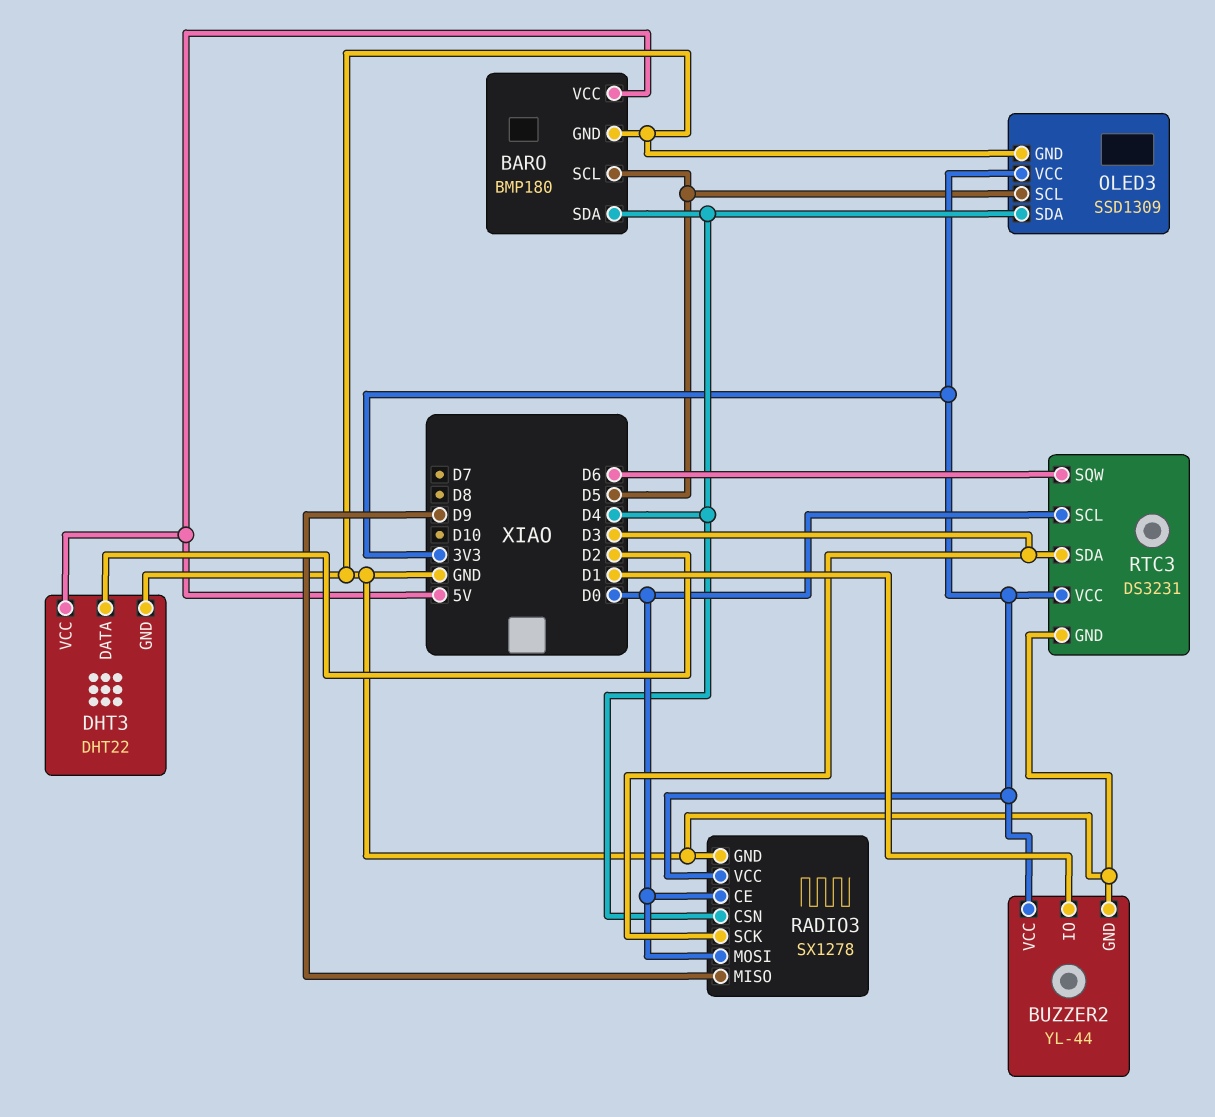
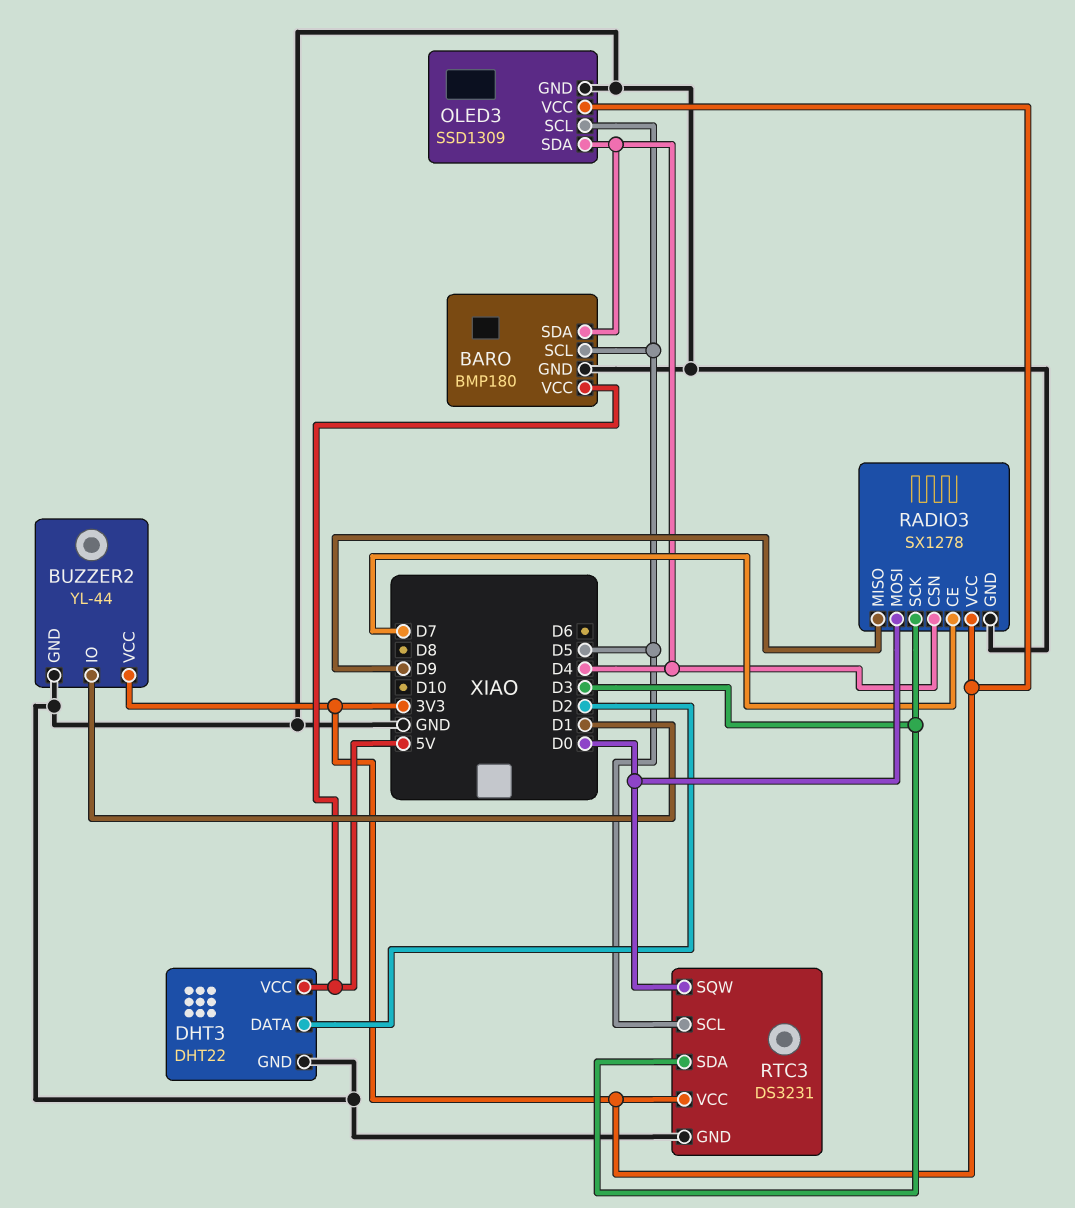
RADIO3 pin CE: D0 -> D7
RTC3 pin SCL: D0 -> D5
RTC3 pin SQW: D6 -> D0

